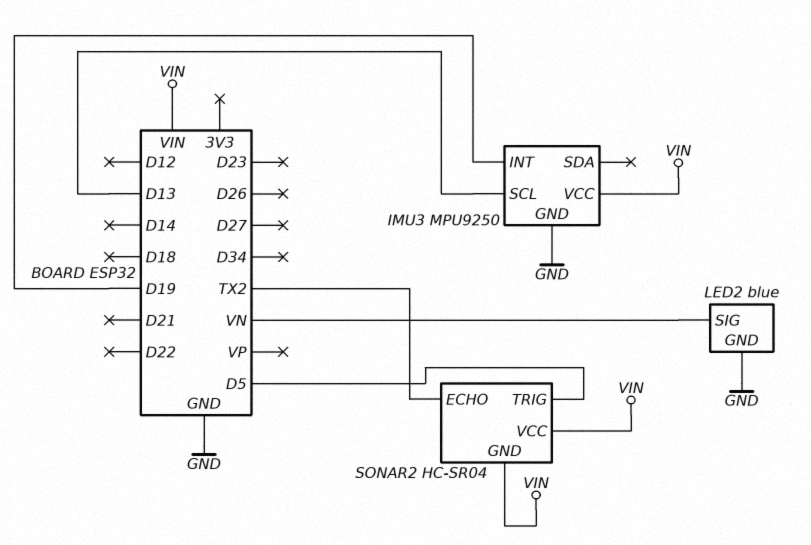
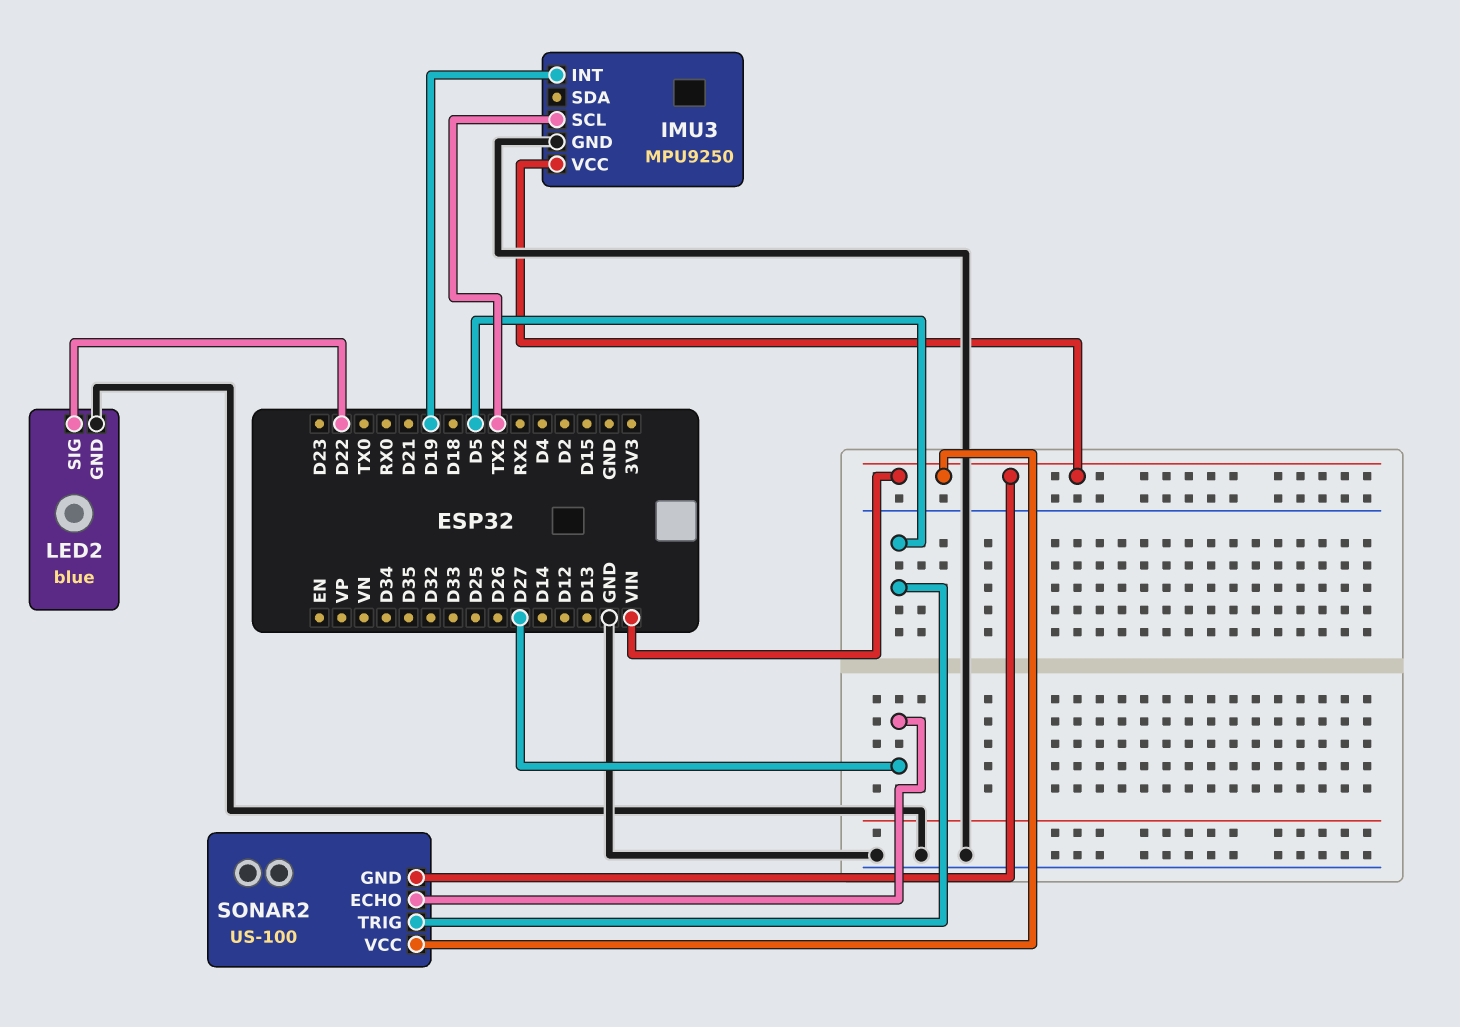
IMU3 pin SCL: D13 -> TX2
LED2 pin SIG: VN -> D22
SONAR2: HC-SR04 -> US-100
SONAR2 pin ECHO: TX2 -> D27

